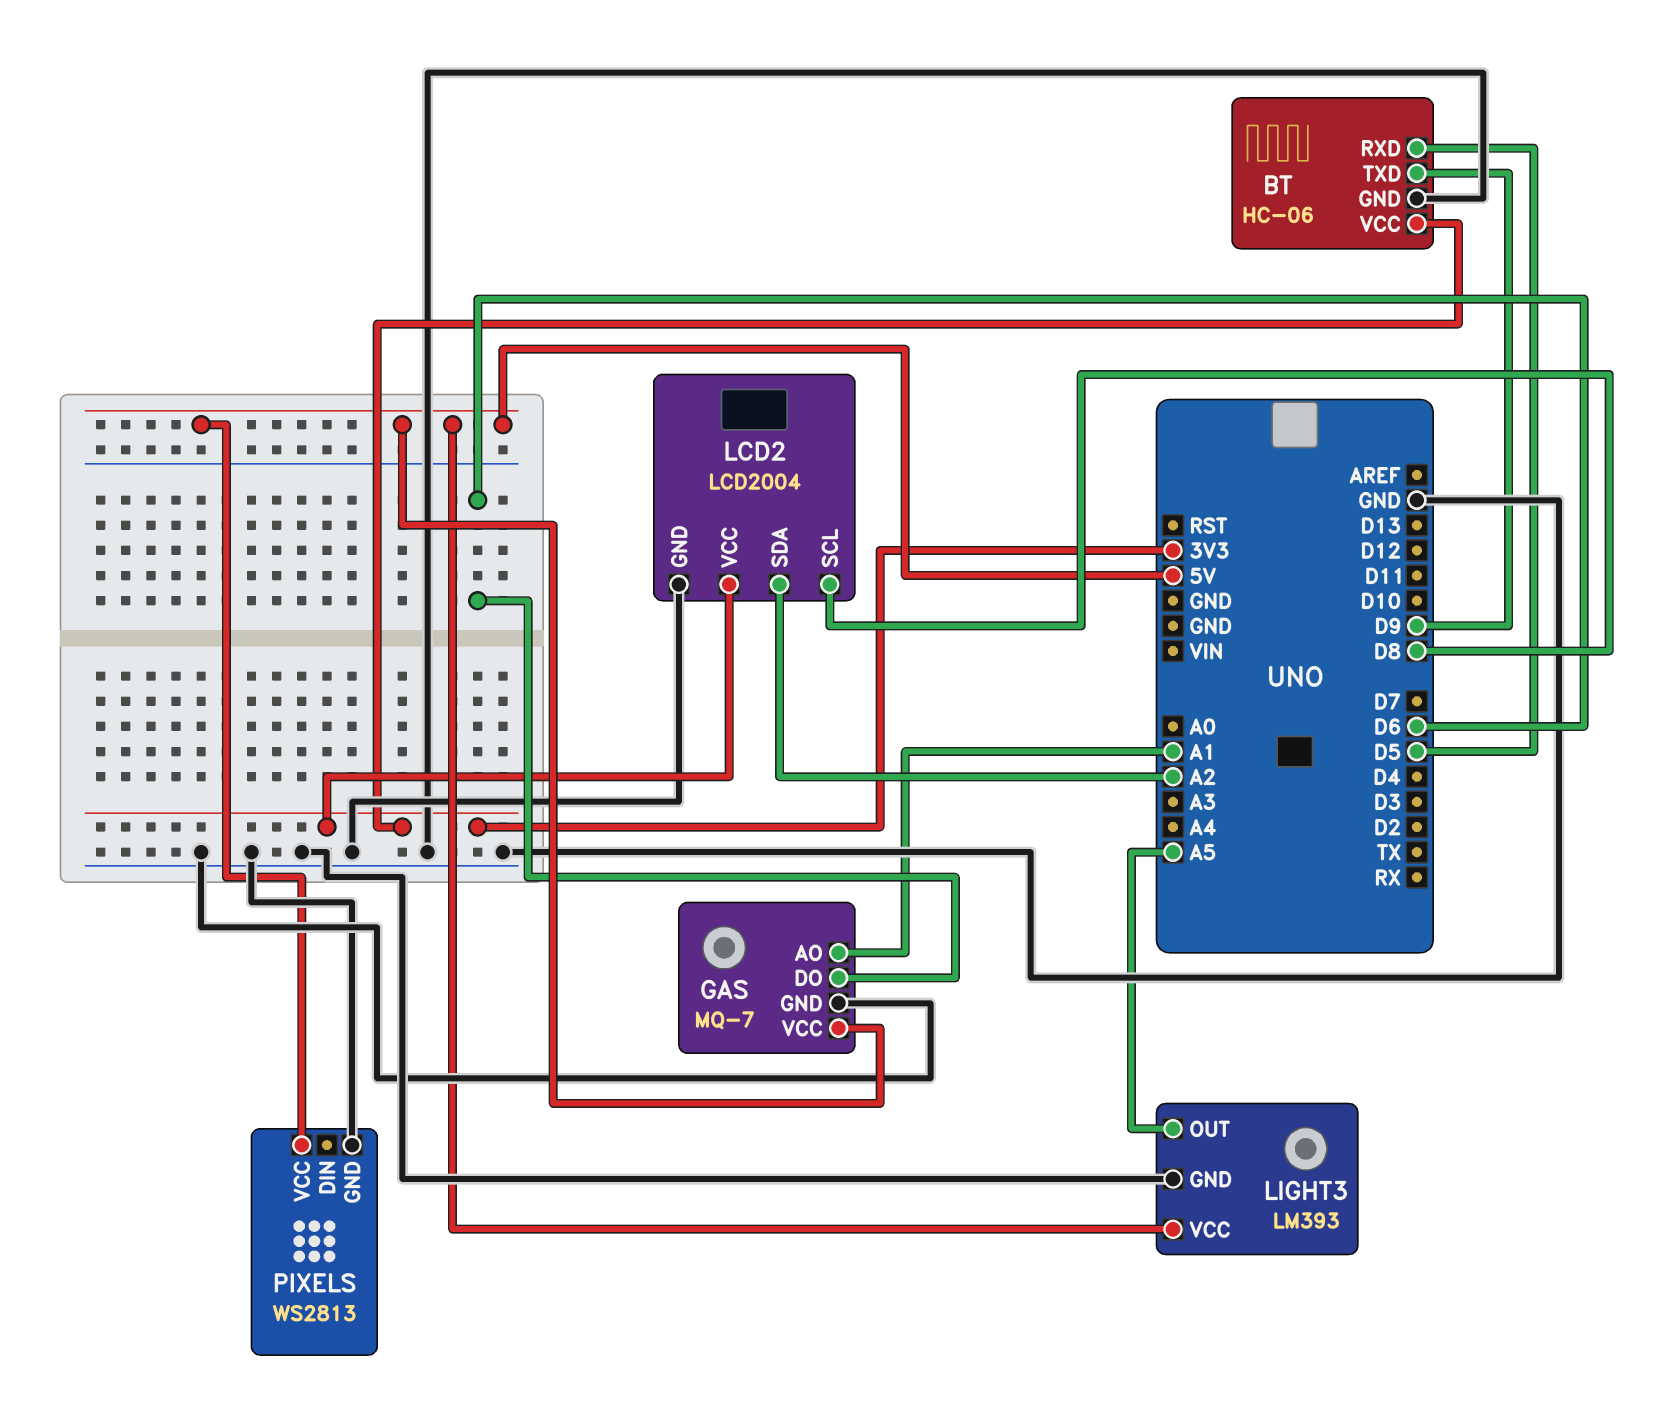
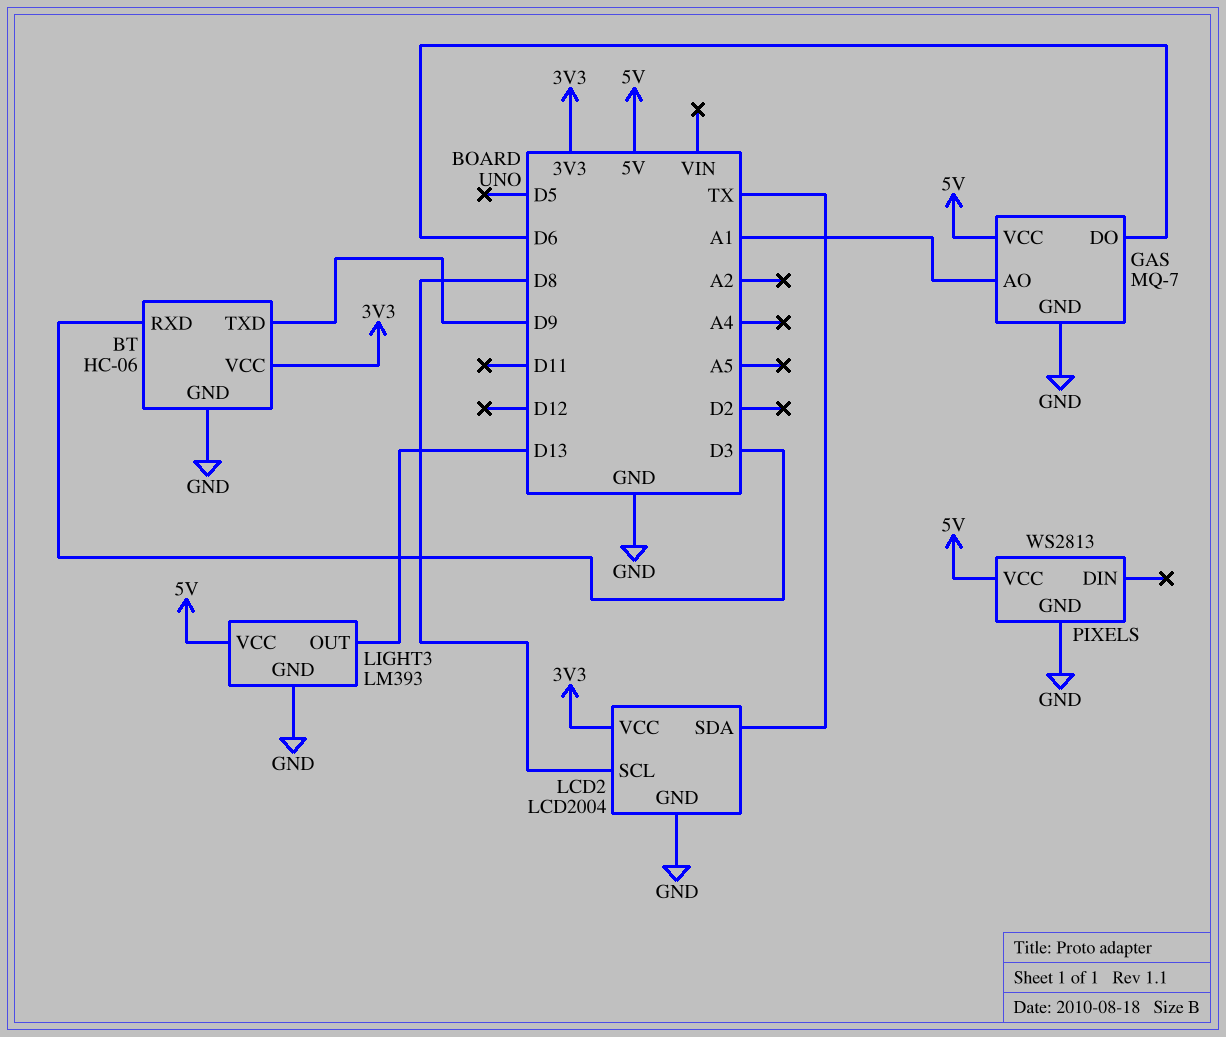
BT pin RXD: D5 -> D3
LCD2 pin SDA: A2 -> TX
LIGHT3 pin OUT: A5 -> D13

